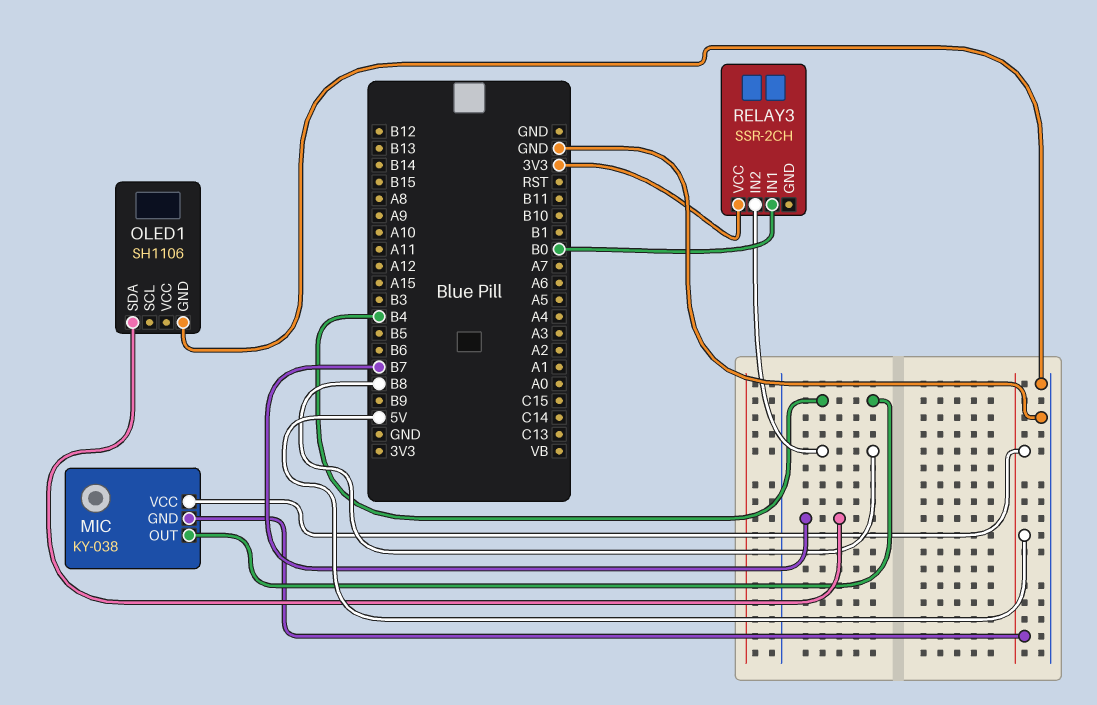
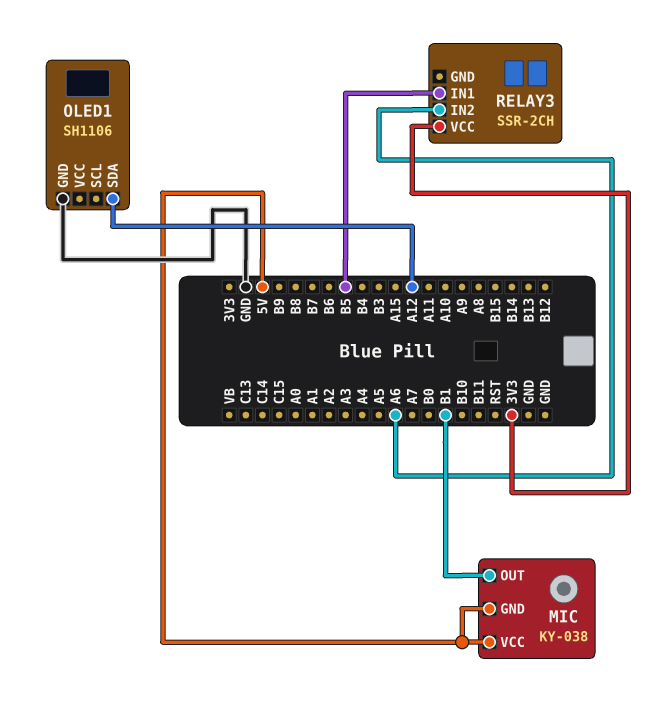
MIC pin OUT: B4 -> B1
OLED1 pin SDA: B7 -> A12
RELAY3 pin IN1: B0 -> B5
RELAY3 pin IN2: B8 -> A6

